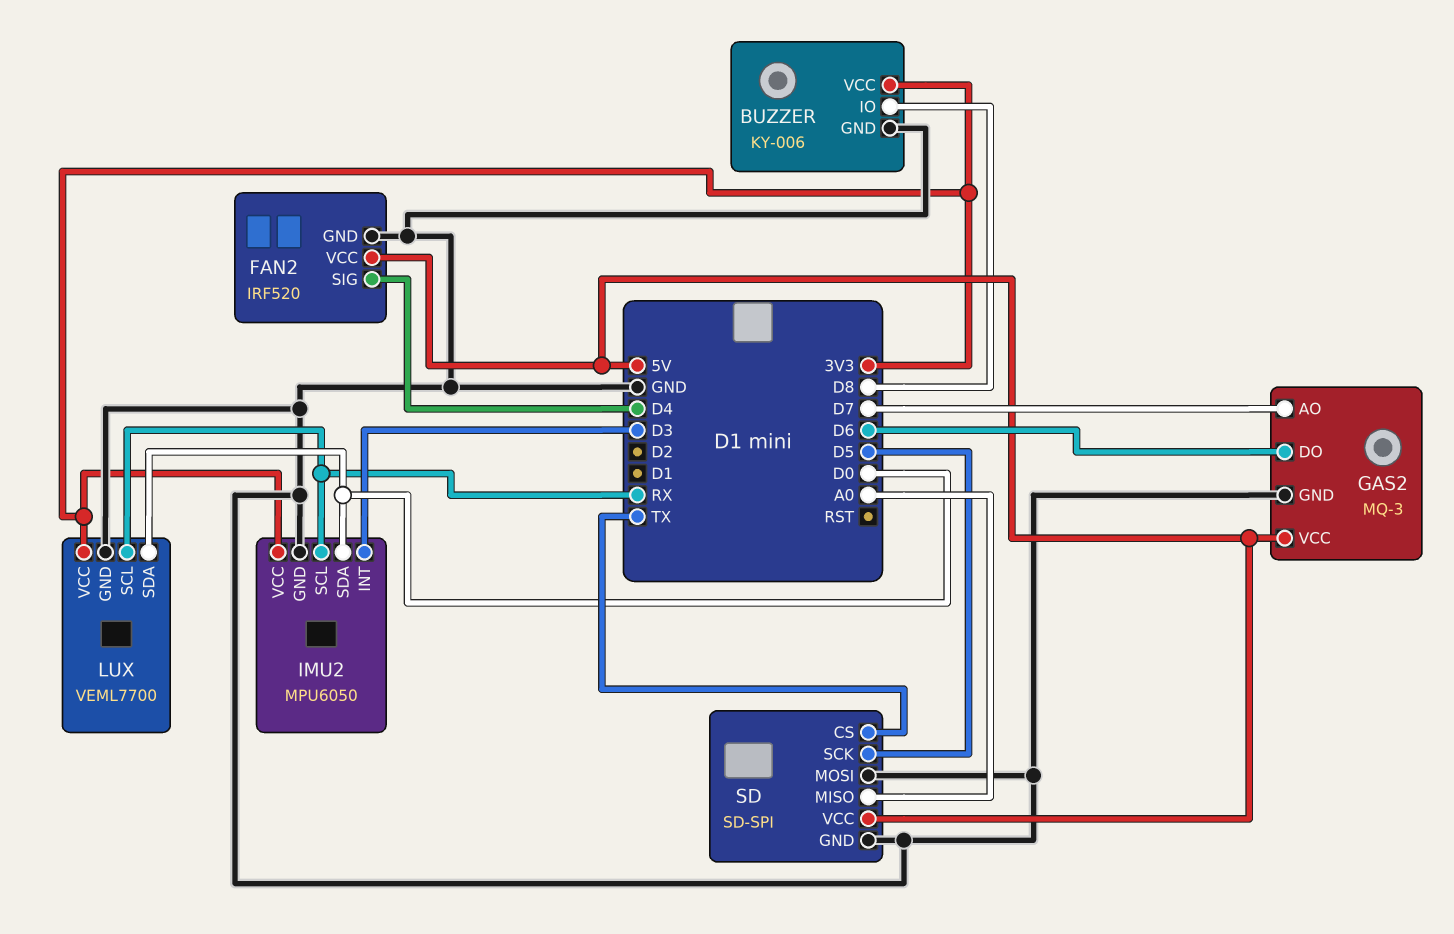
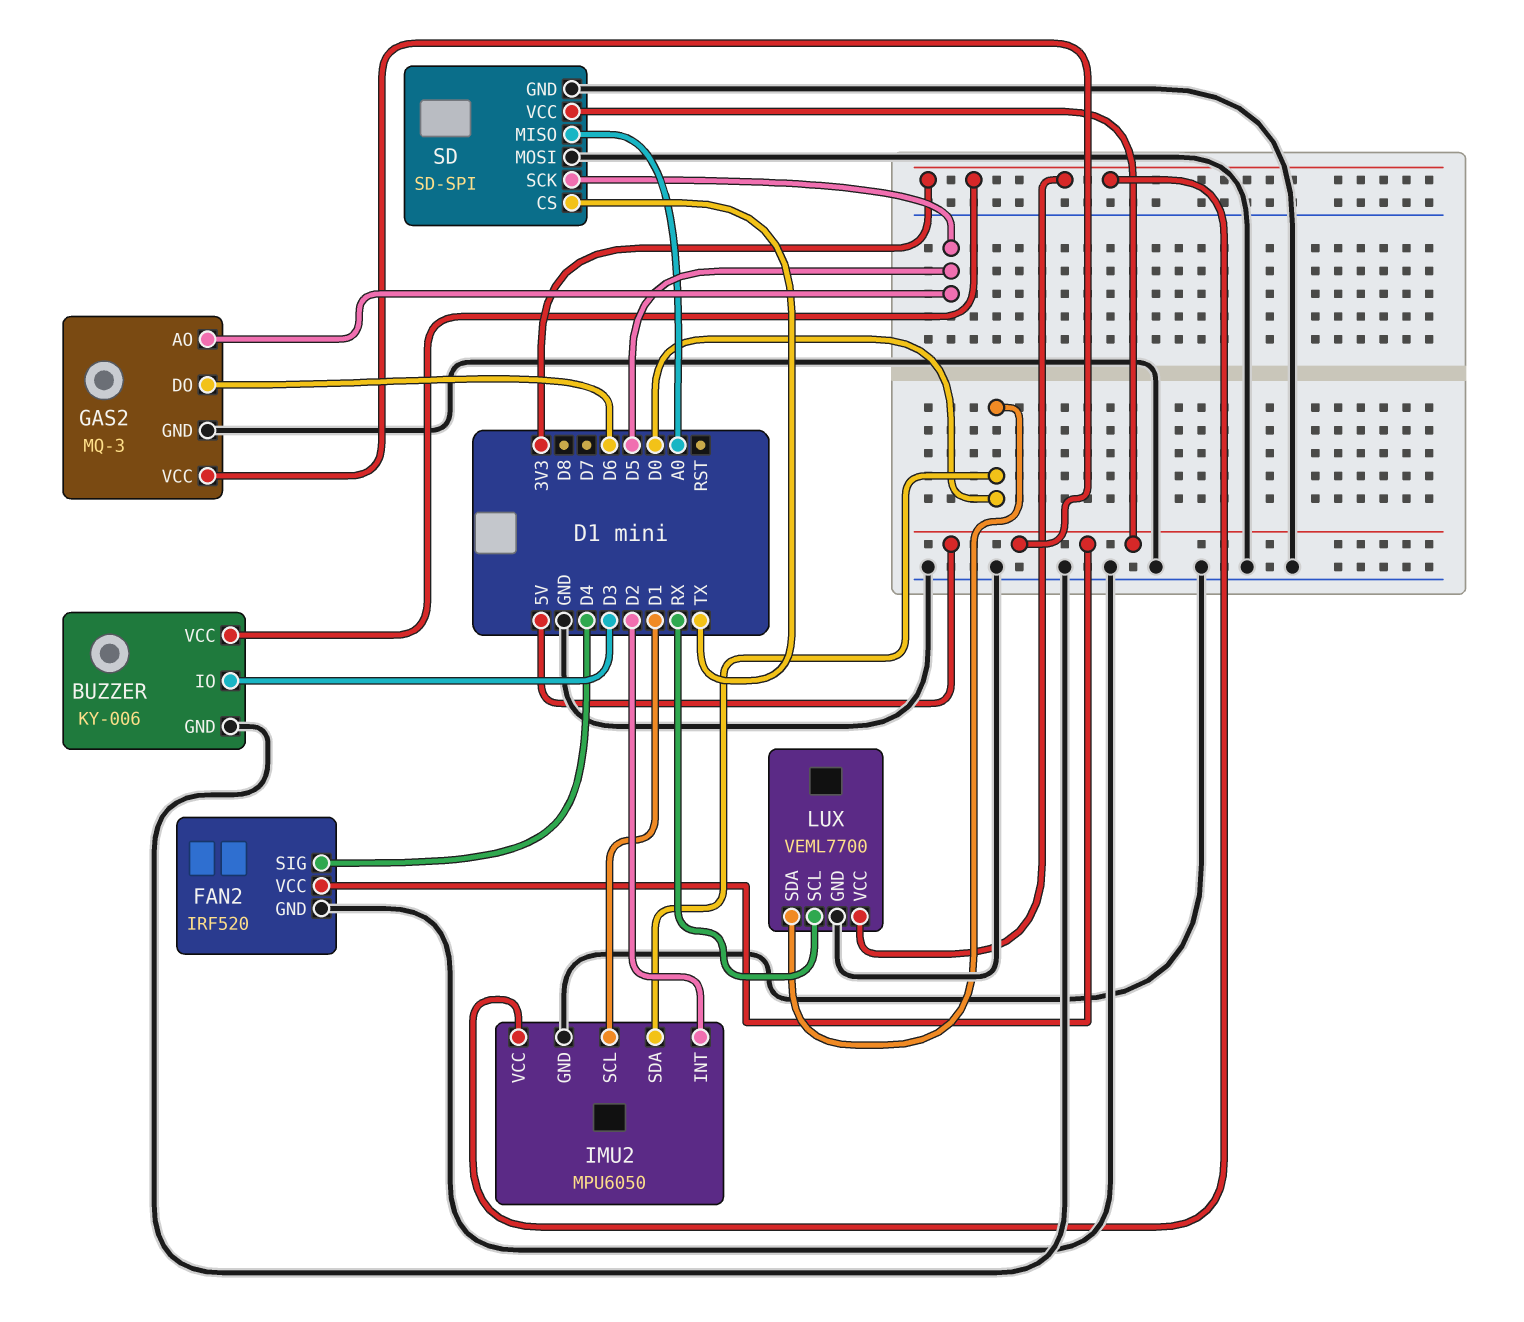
BUZZER pin IO: D8 -> D3
GAS2 pin AO: D7 -> D5
IMU2 pin INT: D3 -> D2
IMU2 pin SCL: RX -> D1

